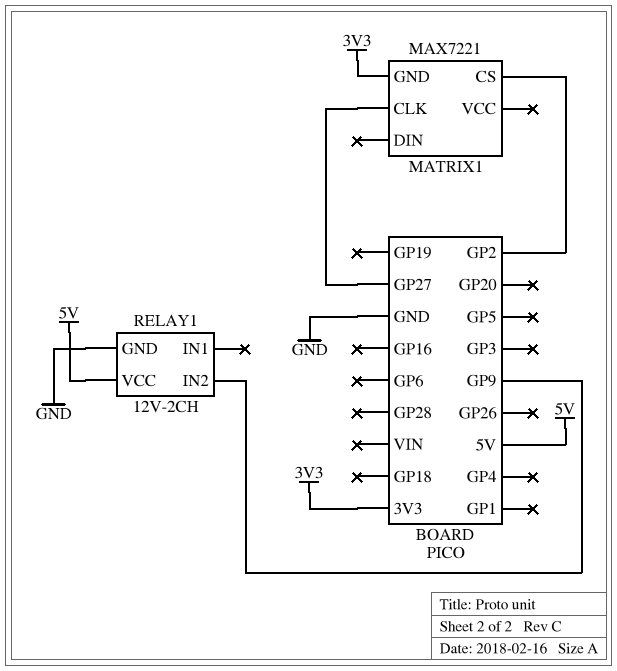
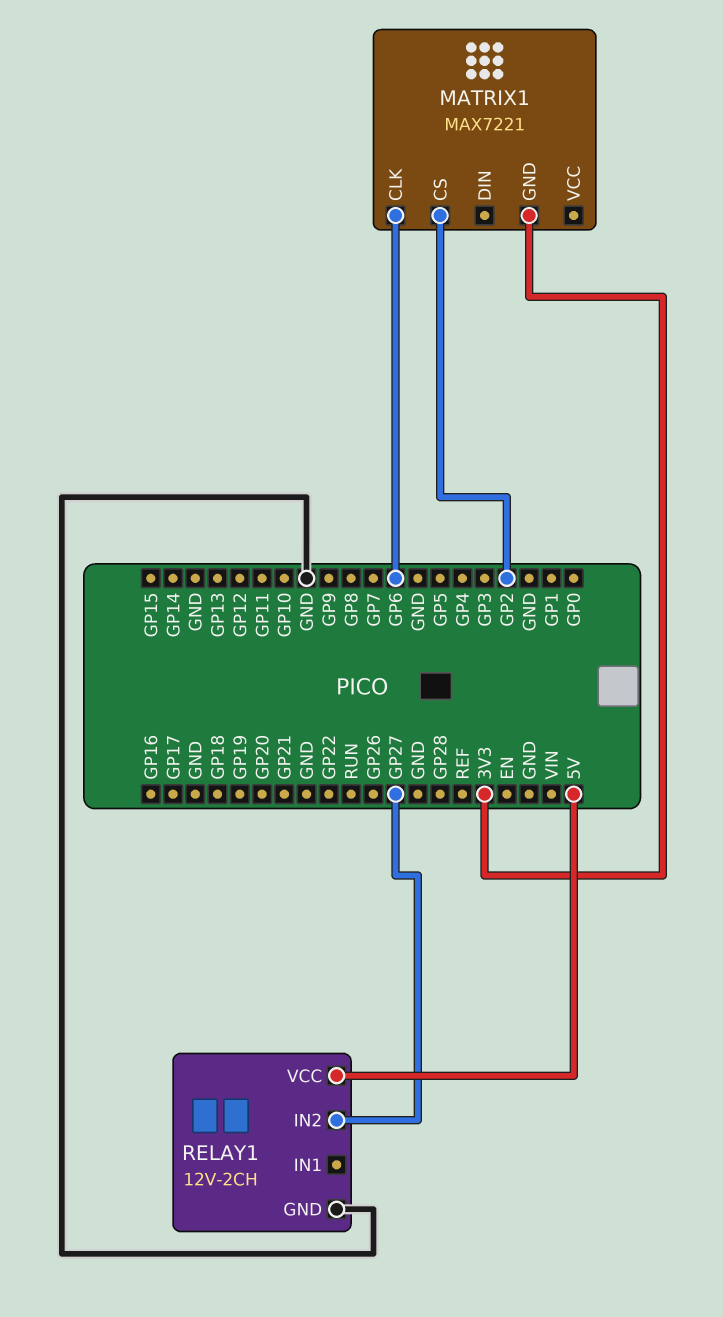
MATRIX1 pin CLK: GP27 -> GP6
RELAY1 pin IN2: GP9 -> GP27

